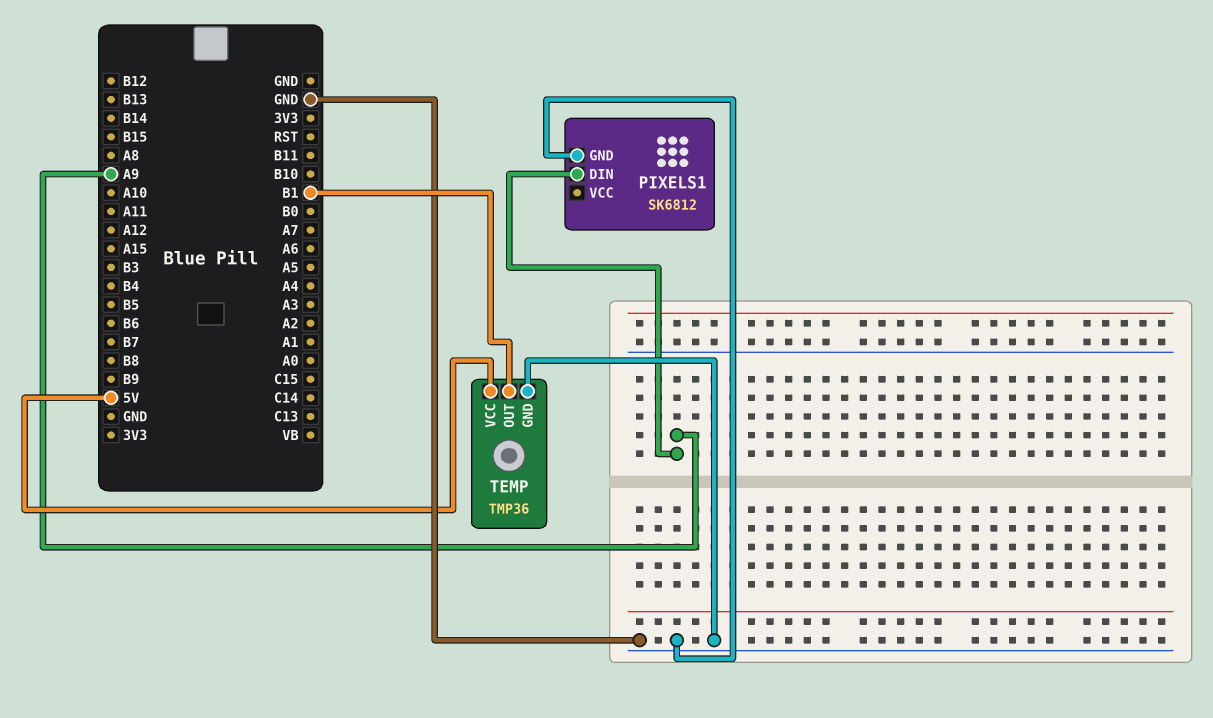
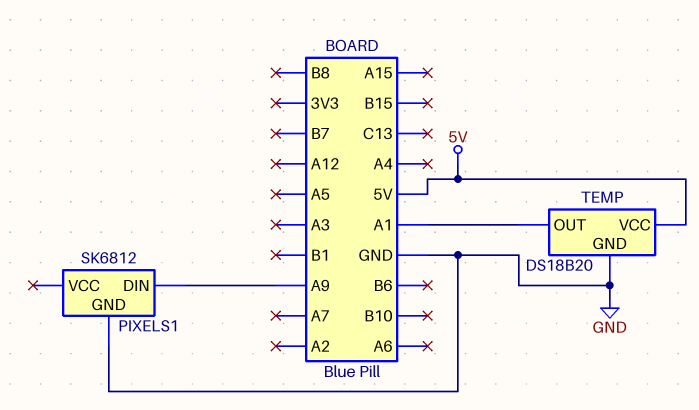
TEMP: TMP36 -> DS18B20
TEMP pin OUT: B1 -> A1

